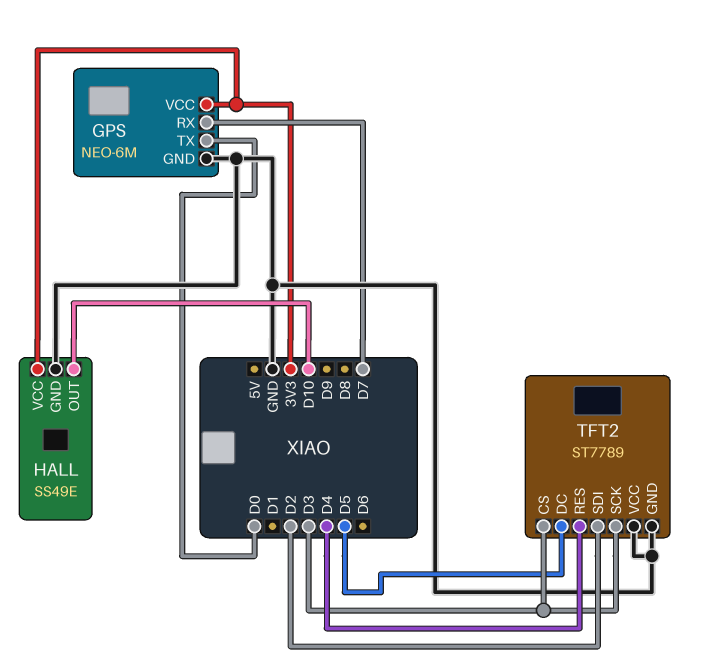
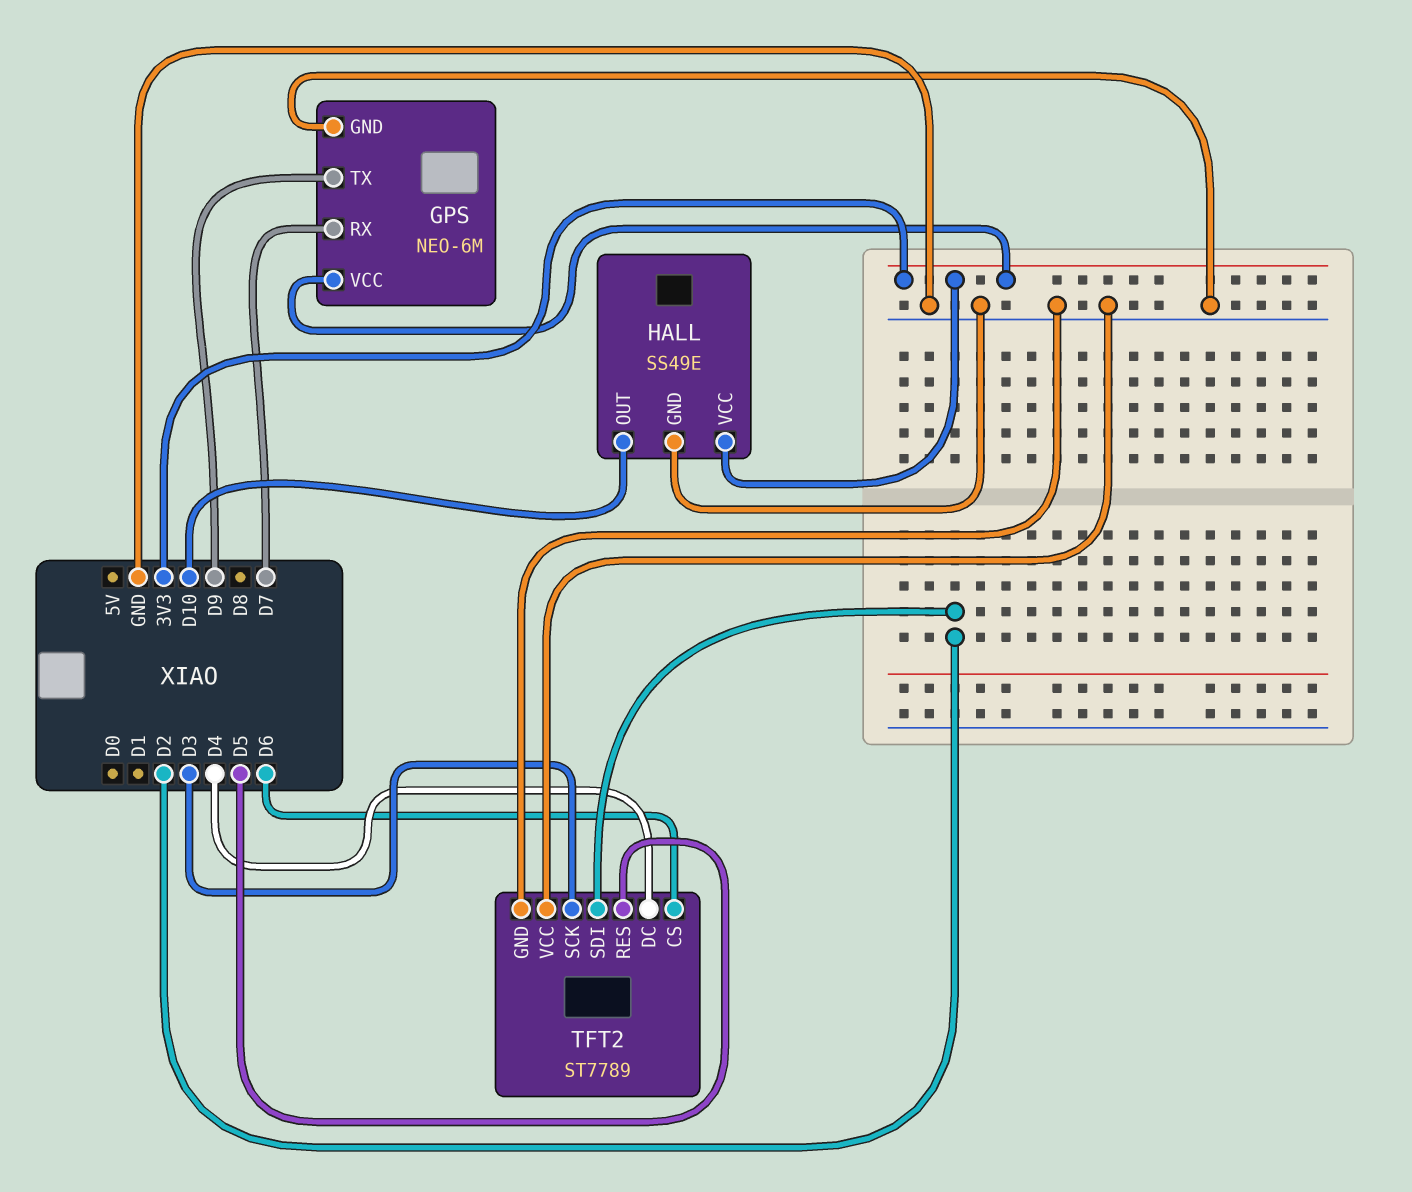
GPS pin TX: D0 -> D9
TFT2 pin CS: D3 -> D6
TFT2 pin DC: D5 -> D4
TFT2 pin RES: D4 -> D5

